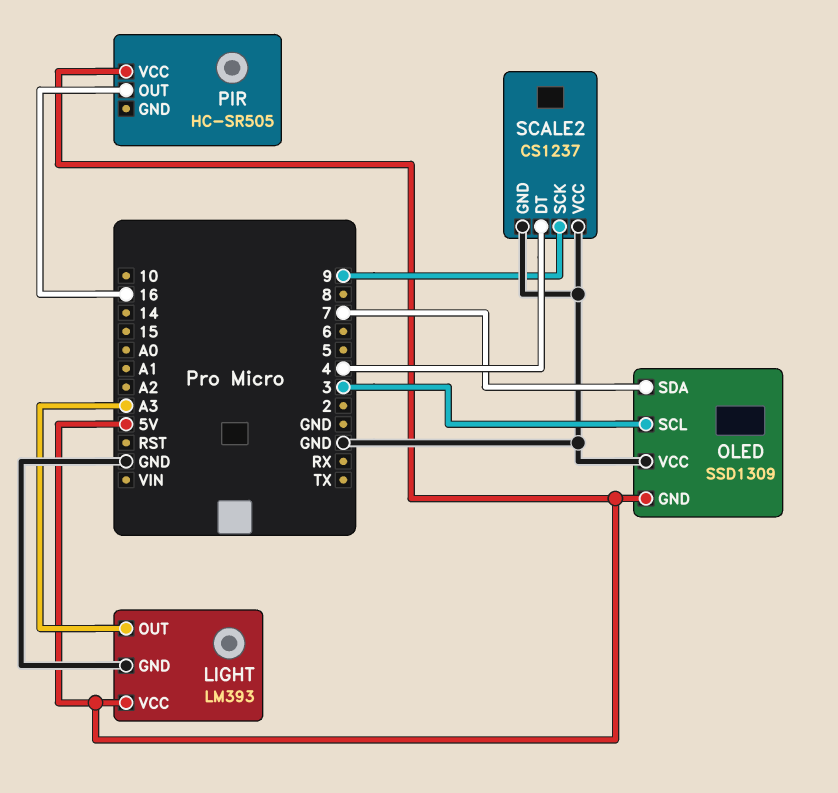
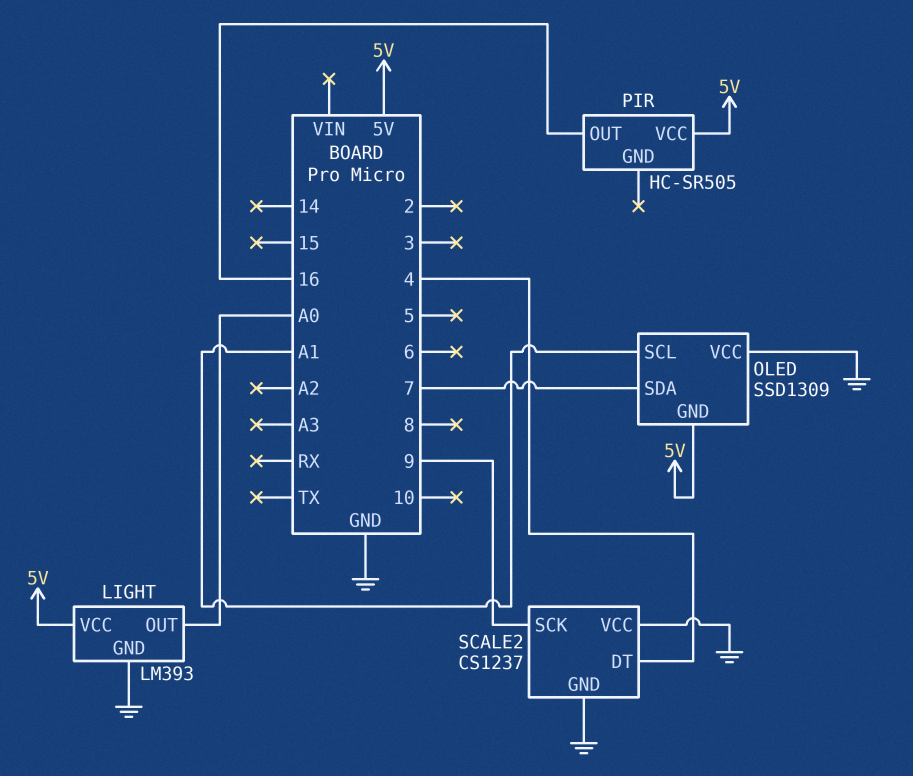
LIGHT pin OUT: A3 -> A0
OLED pin SCL: 3 -> A1

